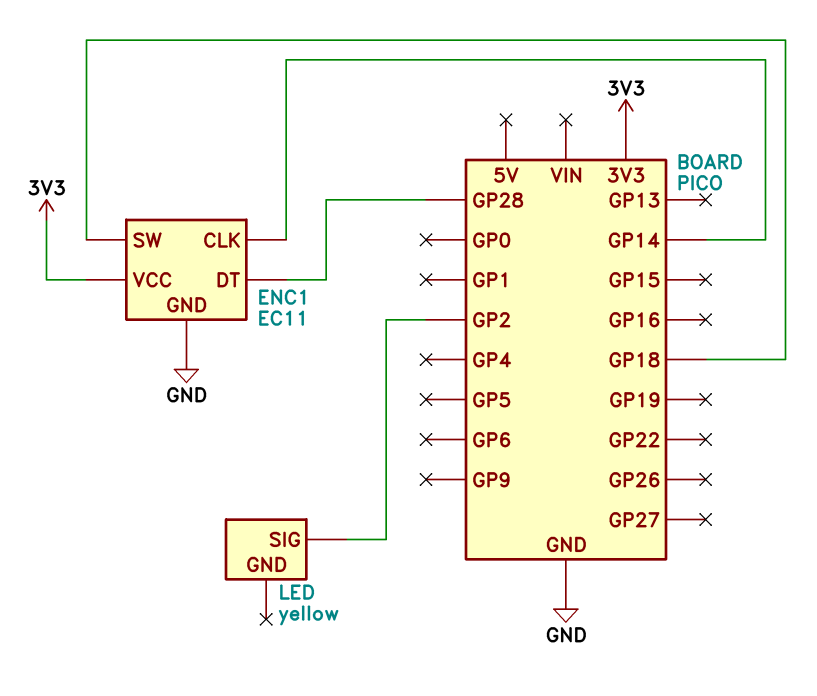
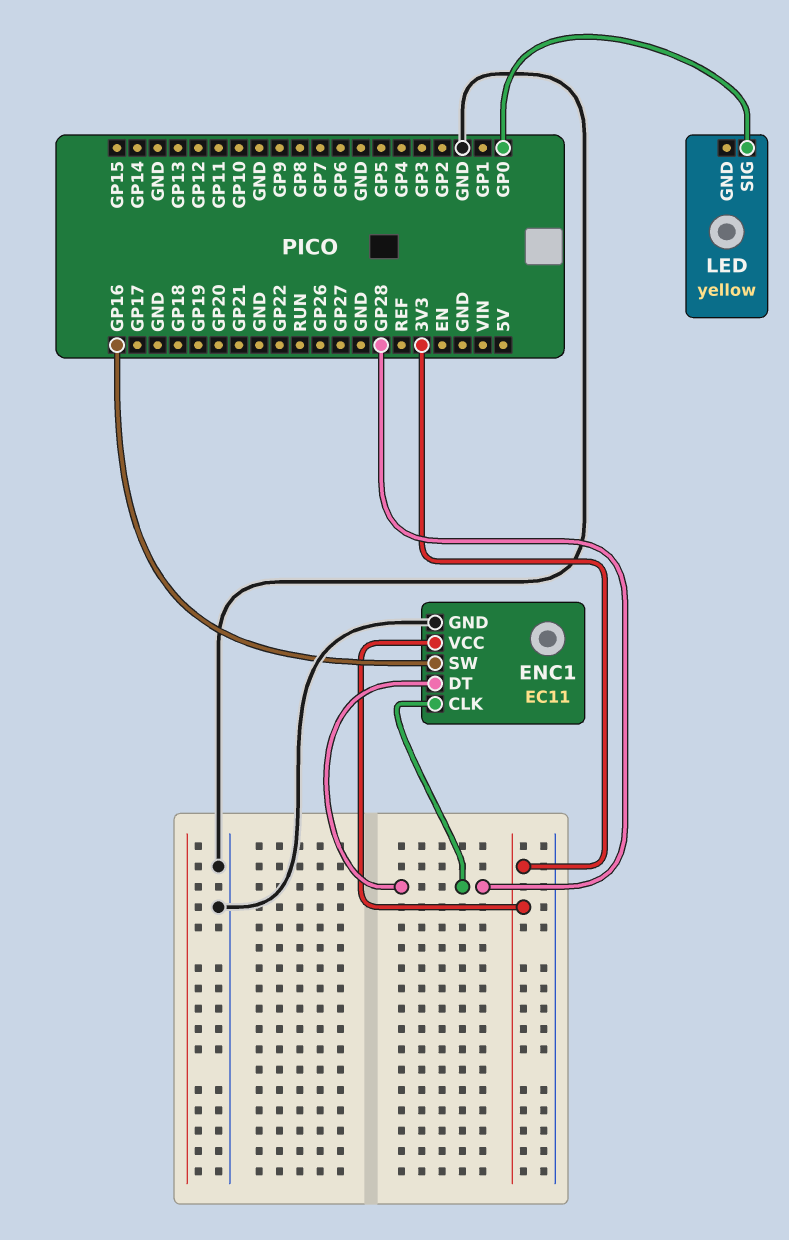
ENC1 pin CLK: GP14 -> GP28
ENC1 pin SW: GP18 -> GP16
LED pin SIG: GP2 -> GP0

